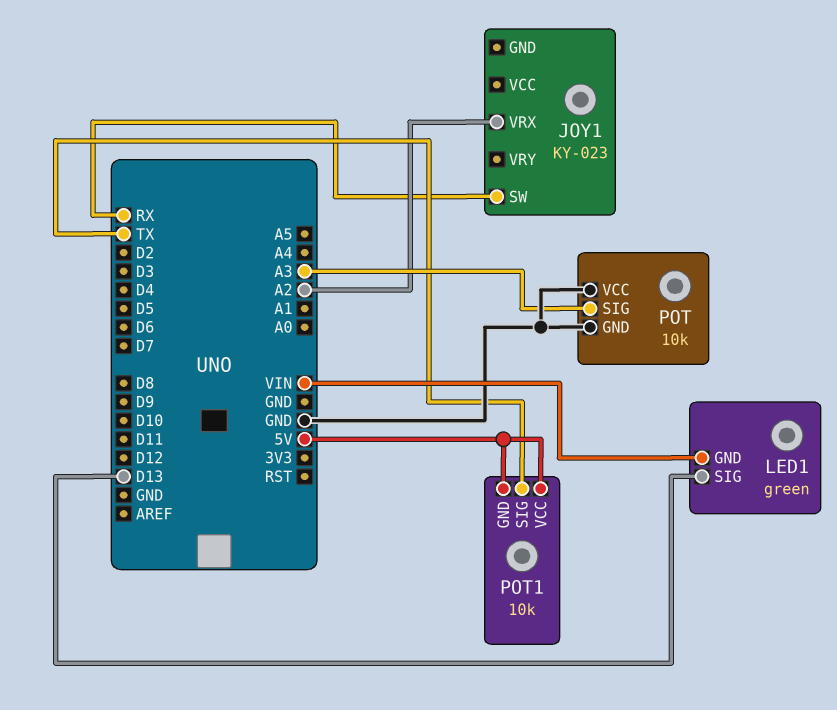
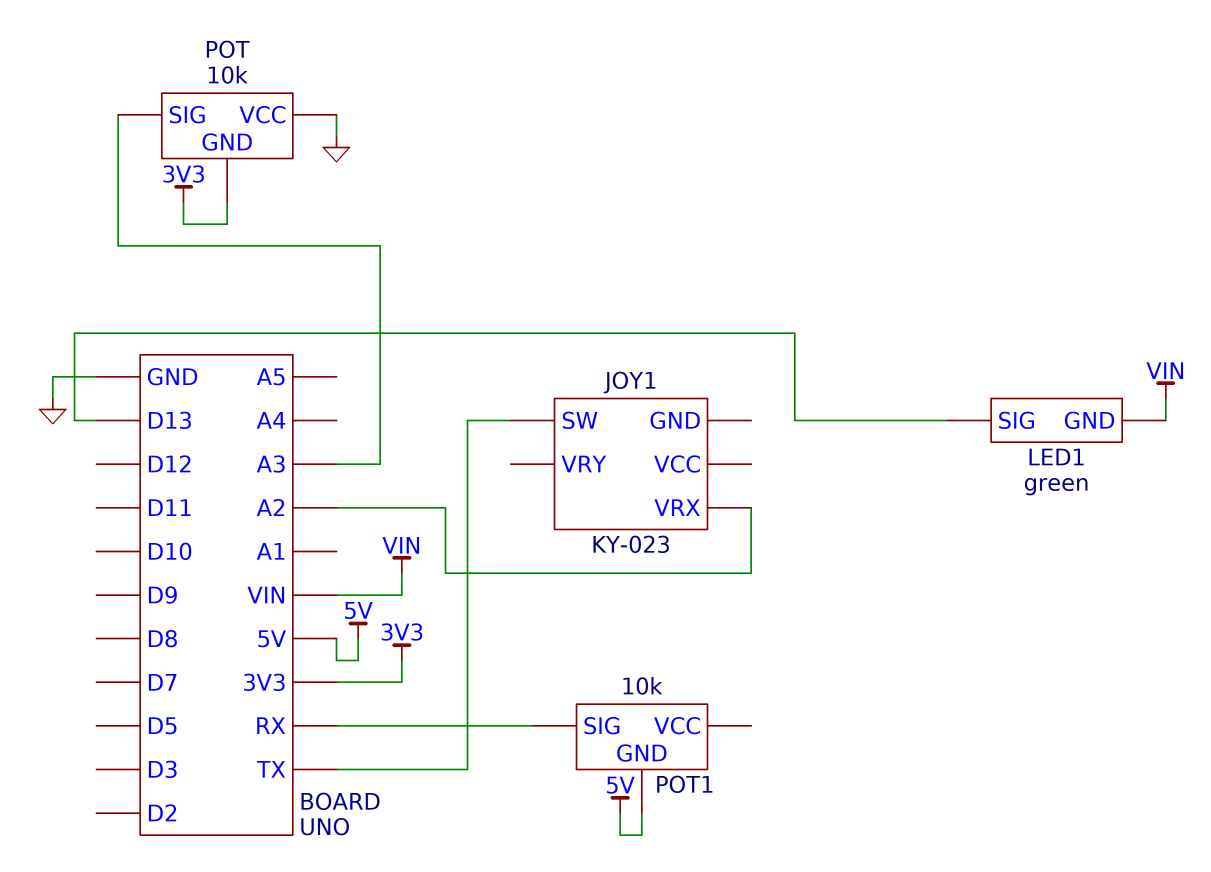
JOY1 pin SW: RX -> TX
POT pin GND: GND -> 3V3
POT1 pin SIG: TX -> RX
POT1 pin VCC: 5V -> none

